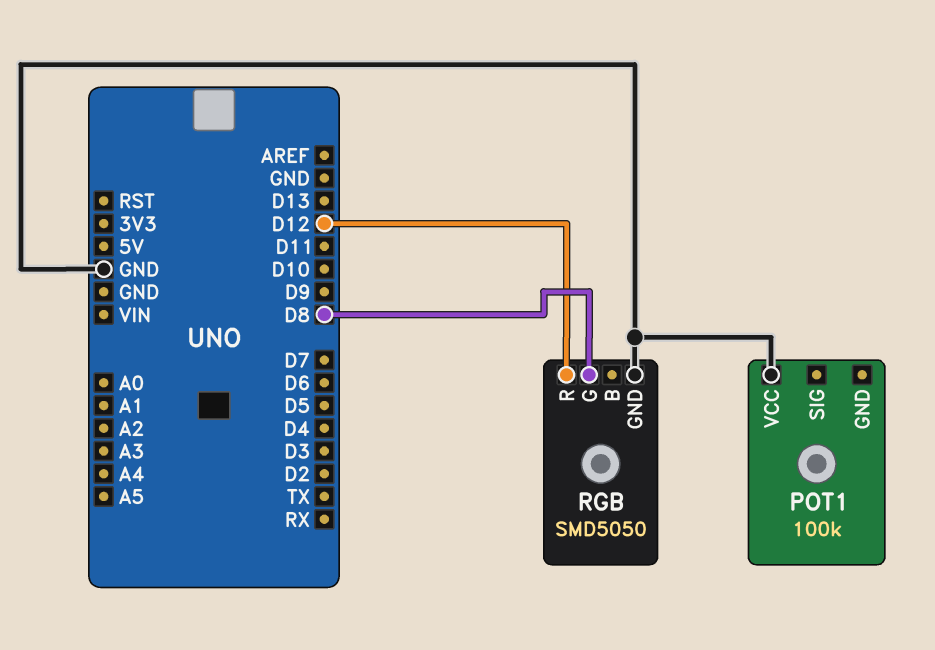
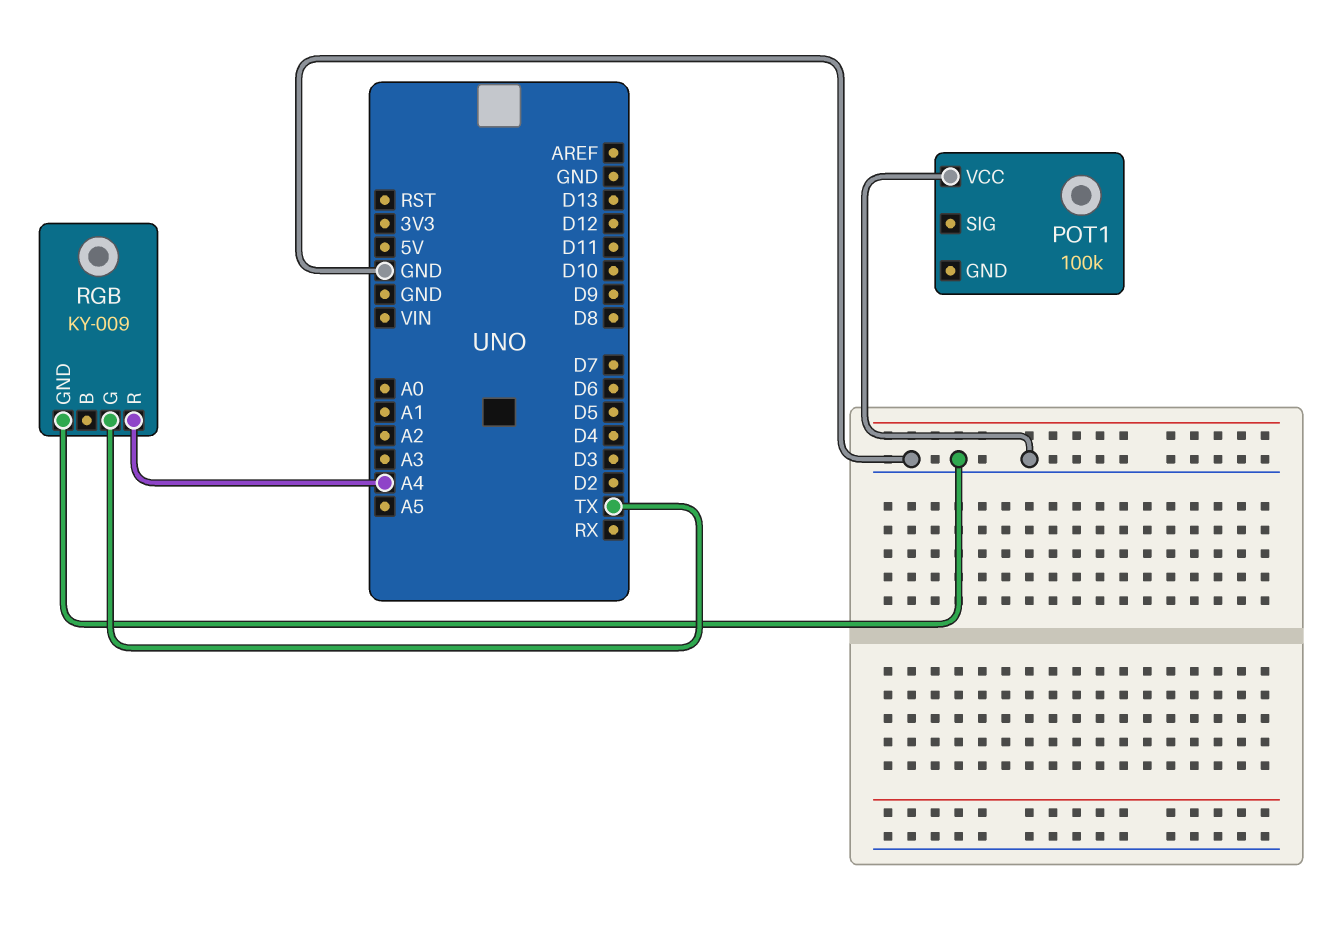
RGB: SMD5050 -> KY-009
RGB pin G: D8 -> TX
RGB pin R: D12 -> A4

